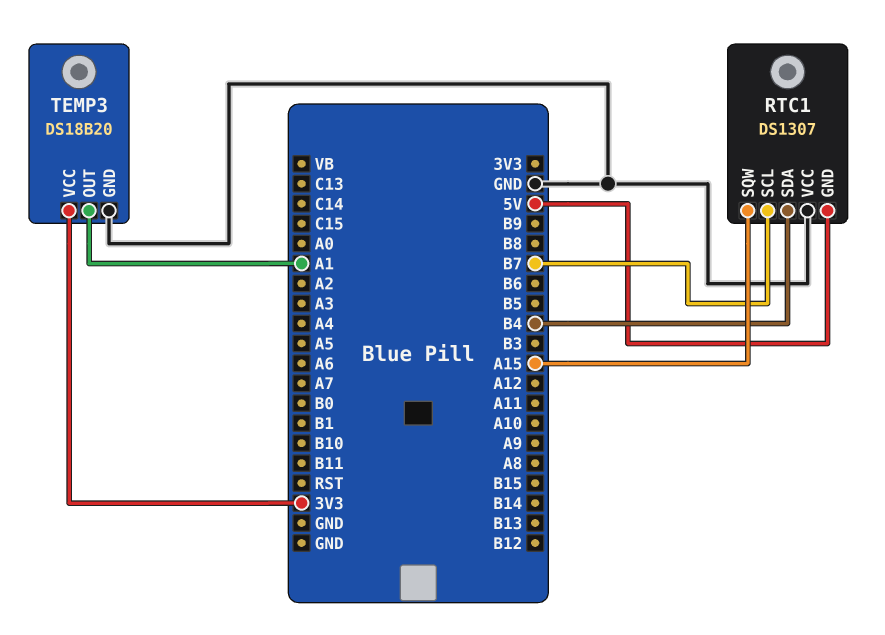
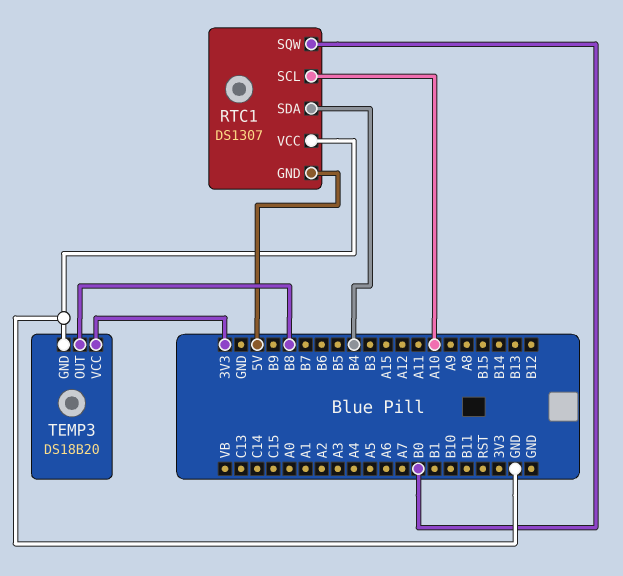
RTC1 pin SCL: B7 -> A10
RTC1 pin SQW: A15 -> B0
TEMP3 pin OUT: A1 -> B8

